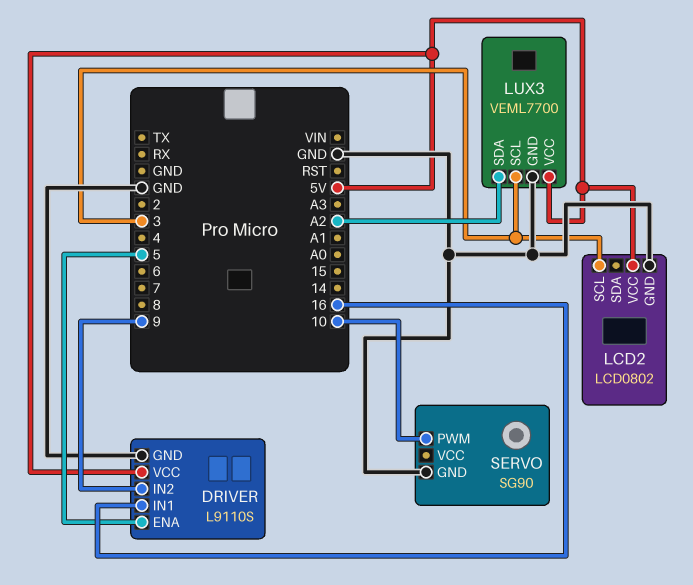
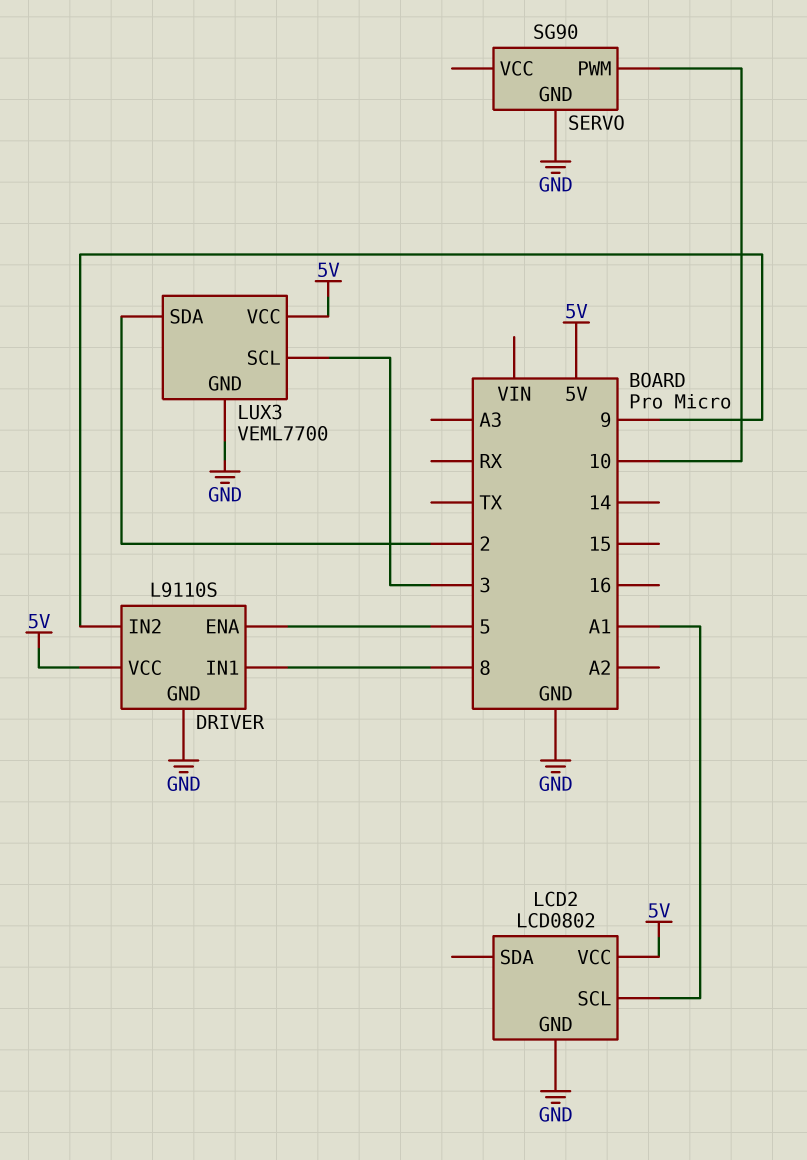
DRIVER pin IN1: 16 -> 8
LCD2 pin SCL: 3 -> A1
LUX3 pin SDA: A2 -> 2

